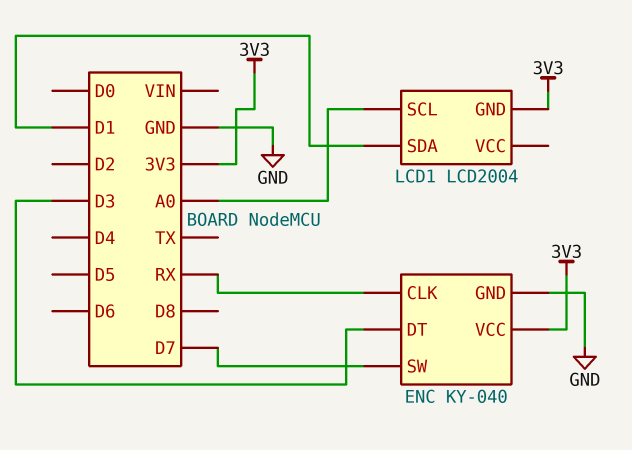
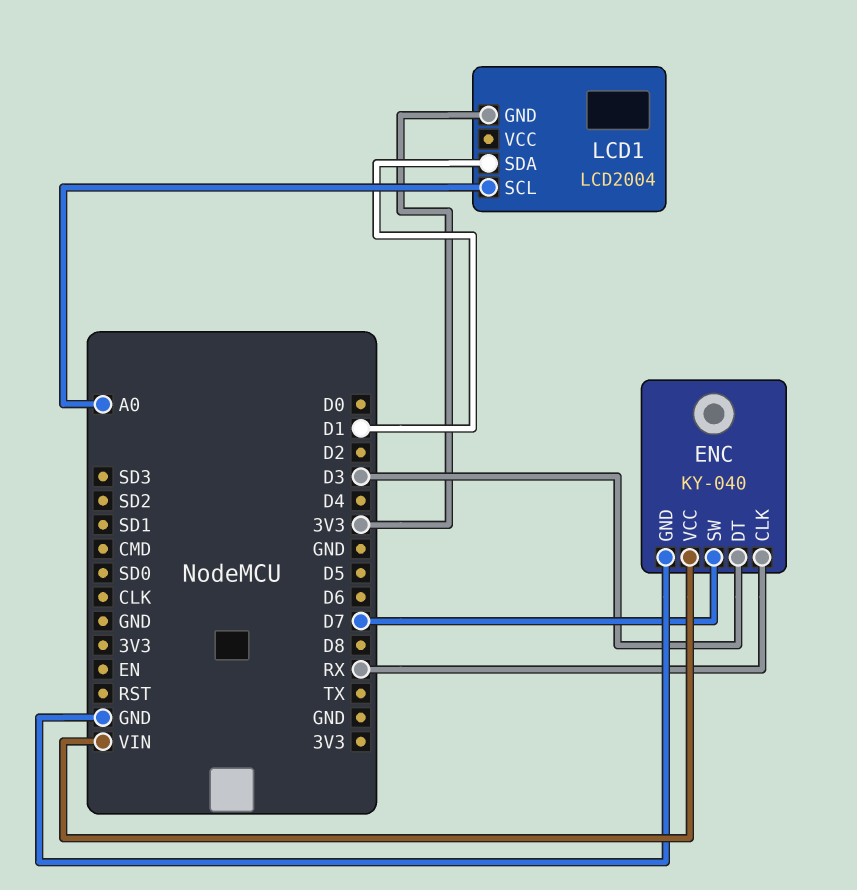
ENC pin VCC: 3V3 -> VIN

